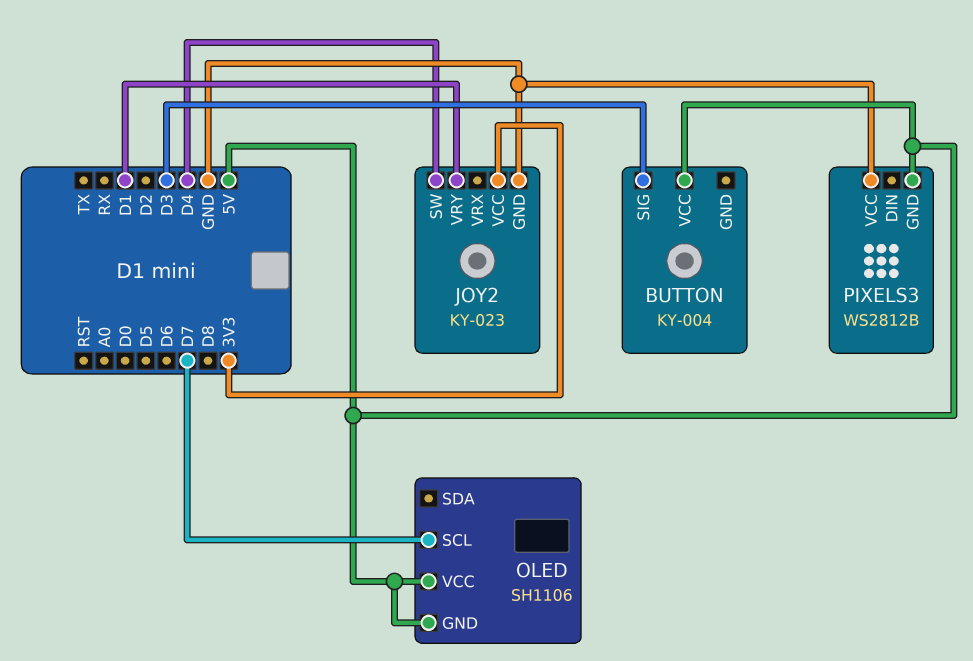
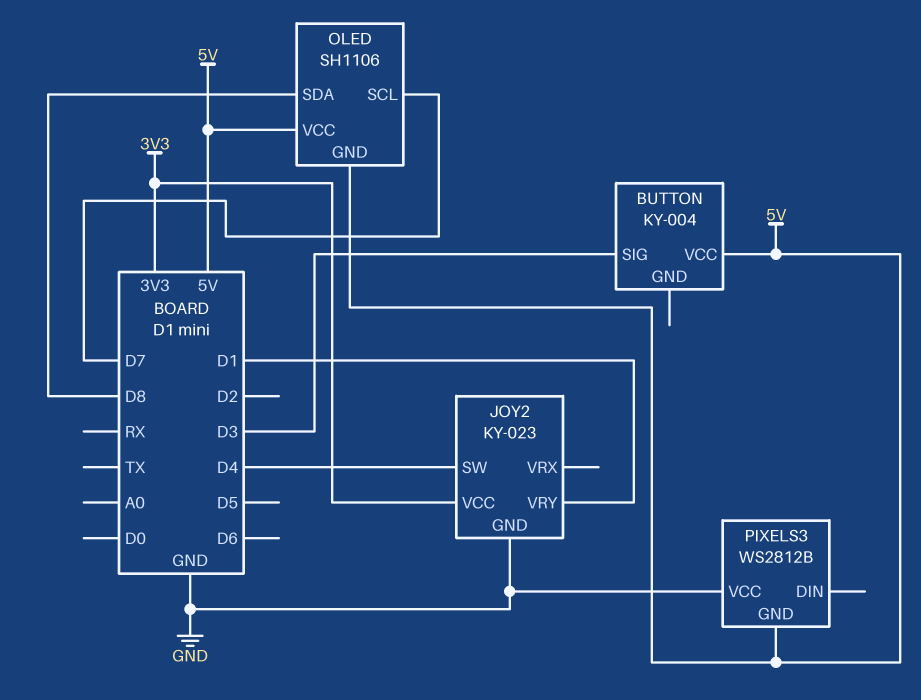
OLED pin SDA: none -> D8

